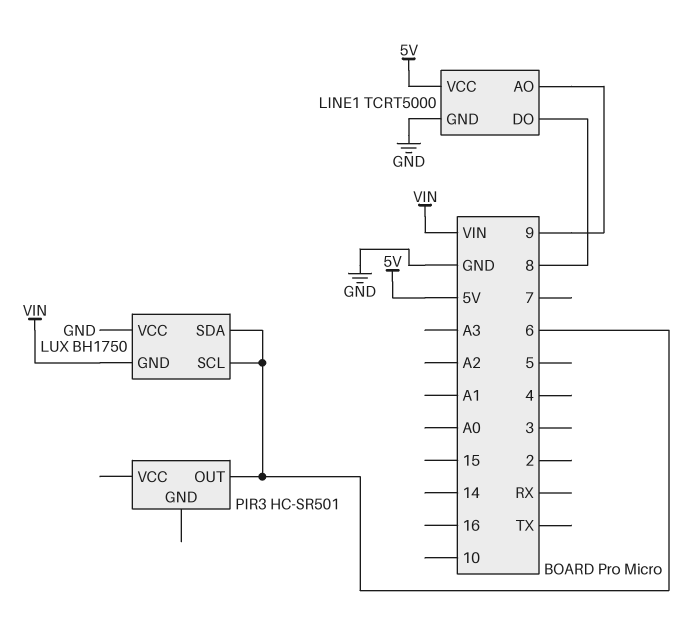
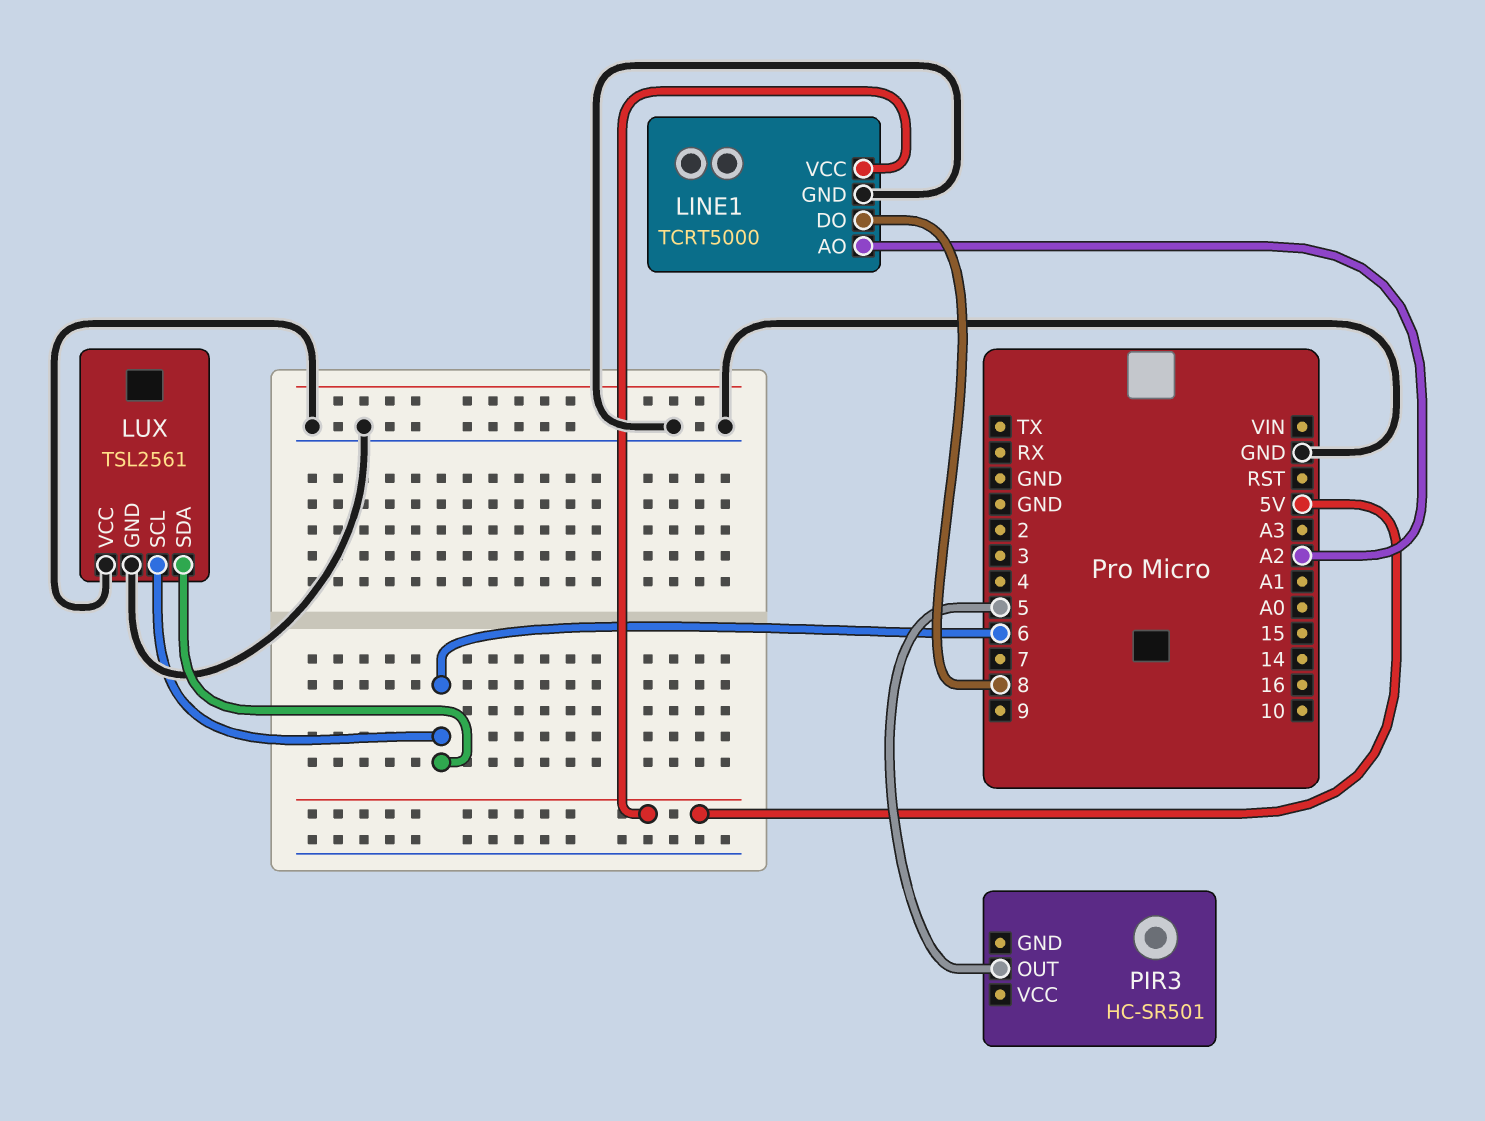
LINE1 pin AO: 9 -> A2
LUX: BH1750 -> TSL2561
LUX pin GND: VIN -> GND
PIR3 pin OUT: 6 -> 5

